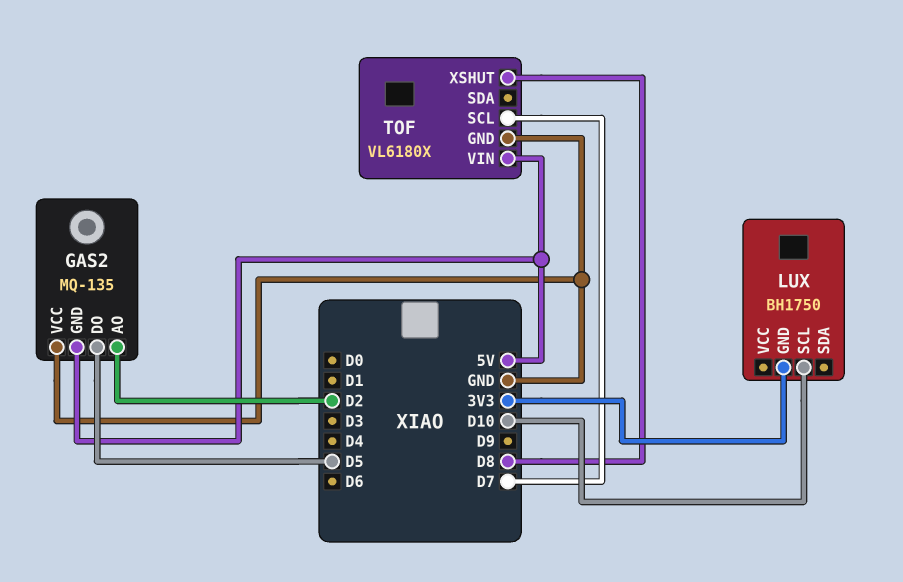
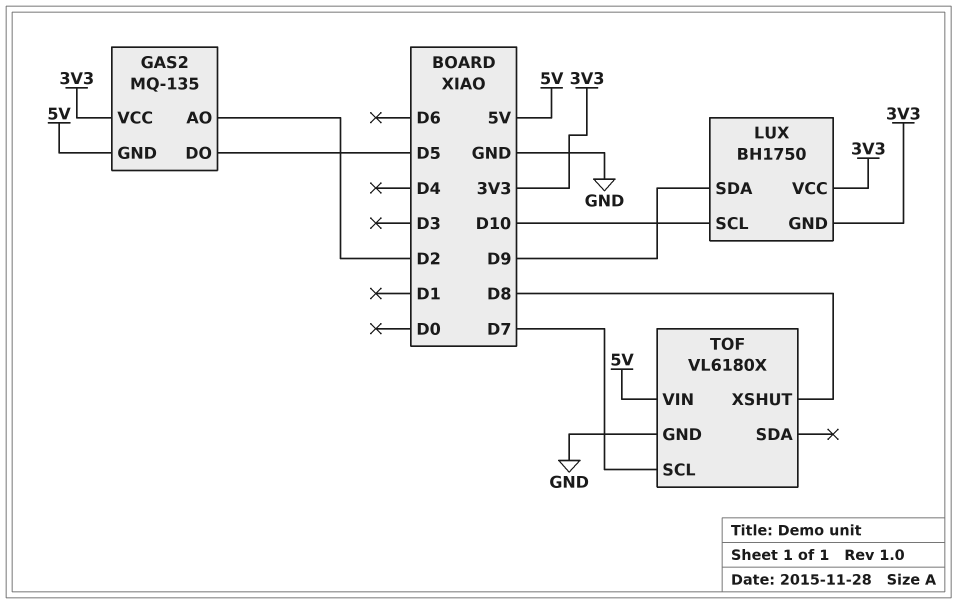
GAS2 pin VCC: GND -> 3V3
LUX pin SDA: none -> D9
LUX pin VCC: none -> 3V3

